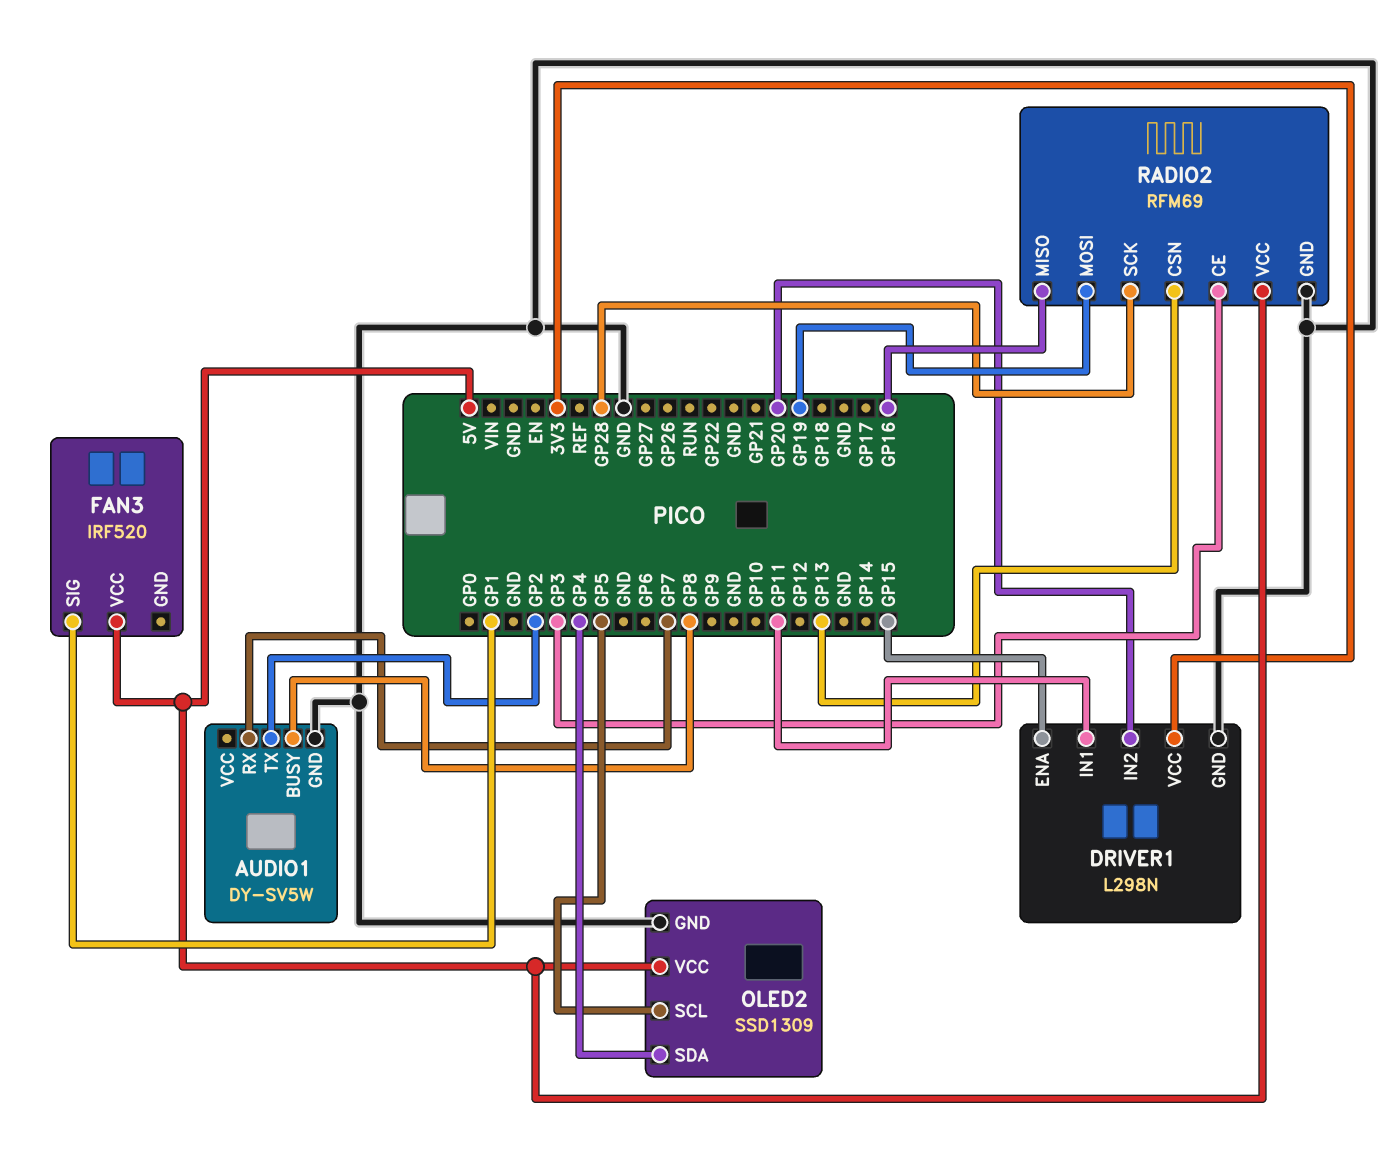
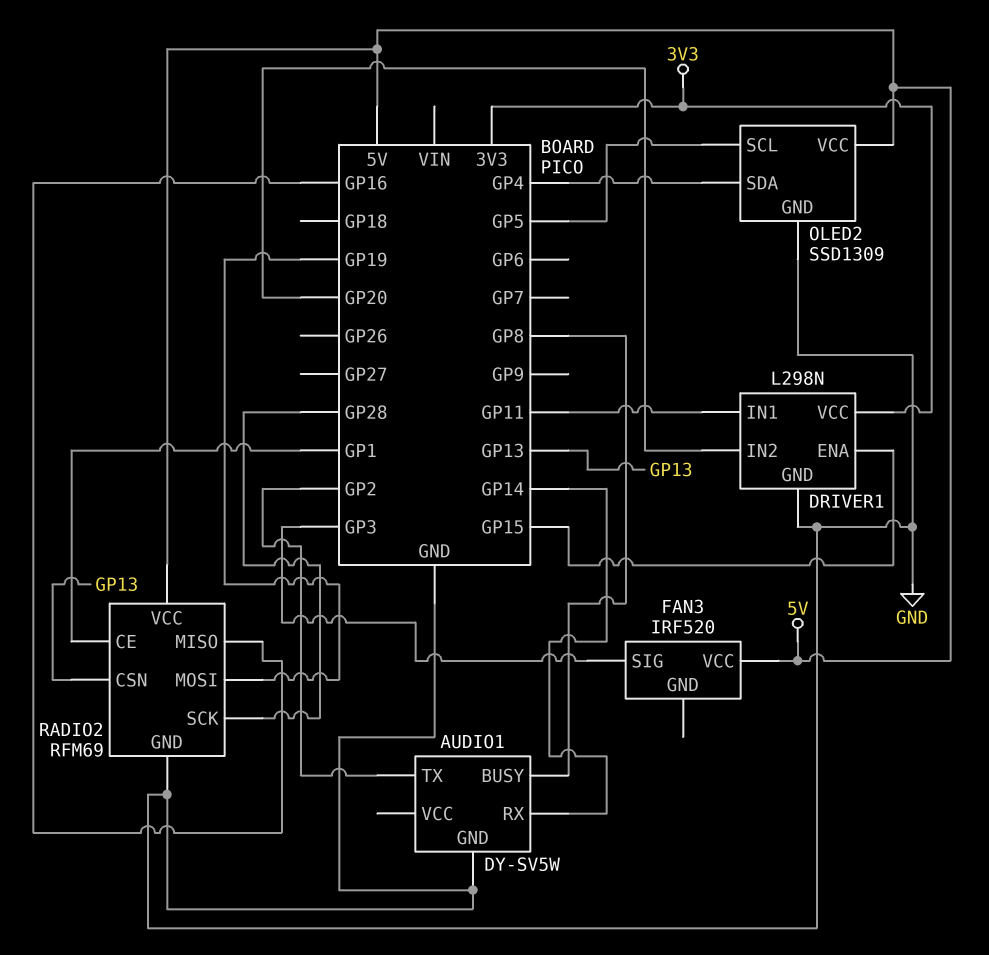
AUDIO1 pin RX: GP7 -> GP14
FAN3 pin SIG: GP1 -> GP3
RADIO2 pin CE: GP3 -> GP1

